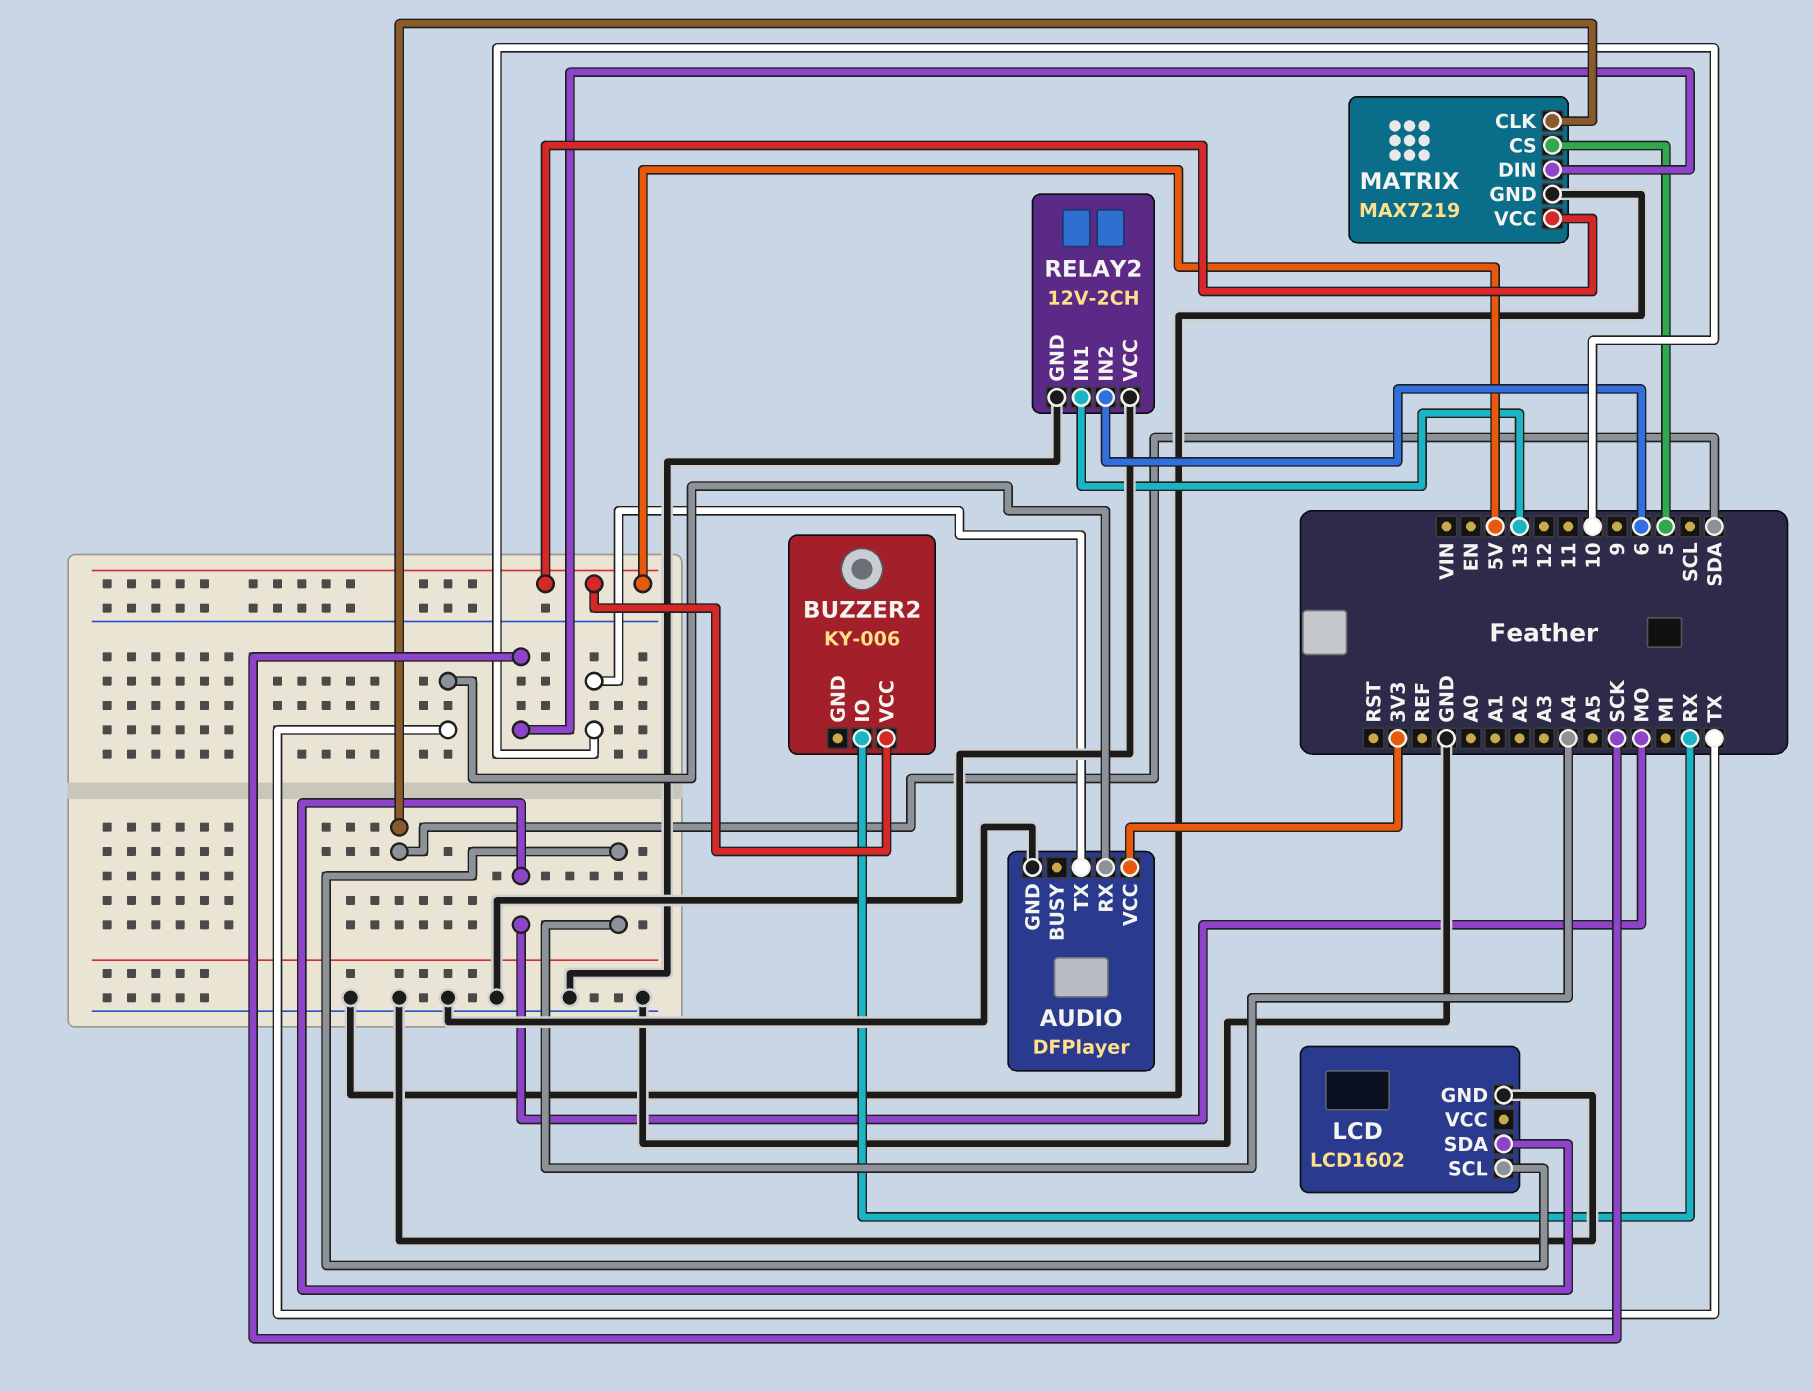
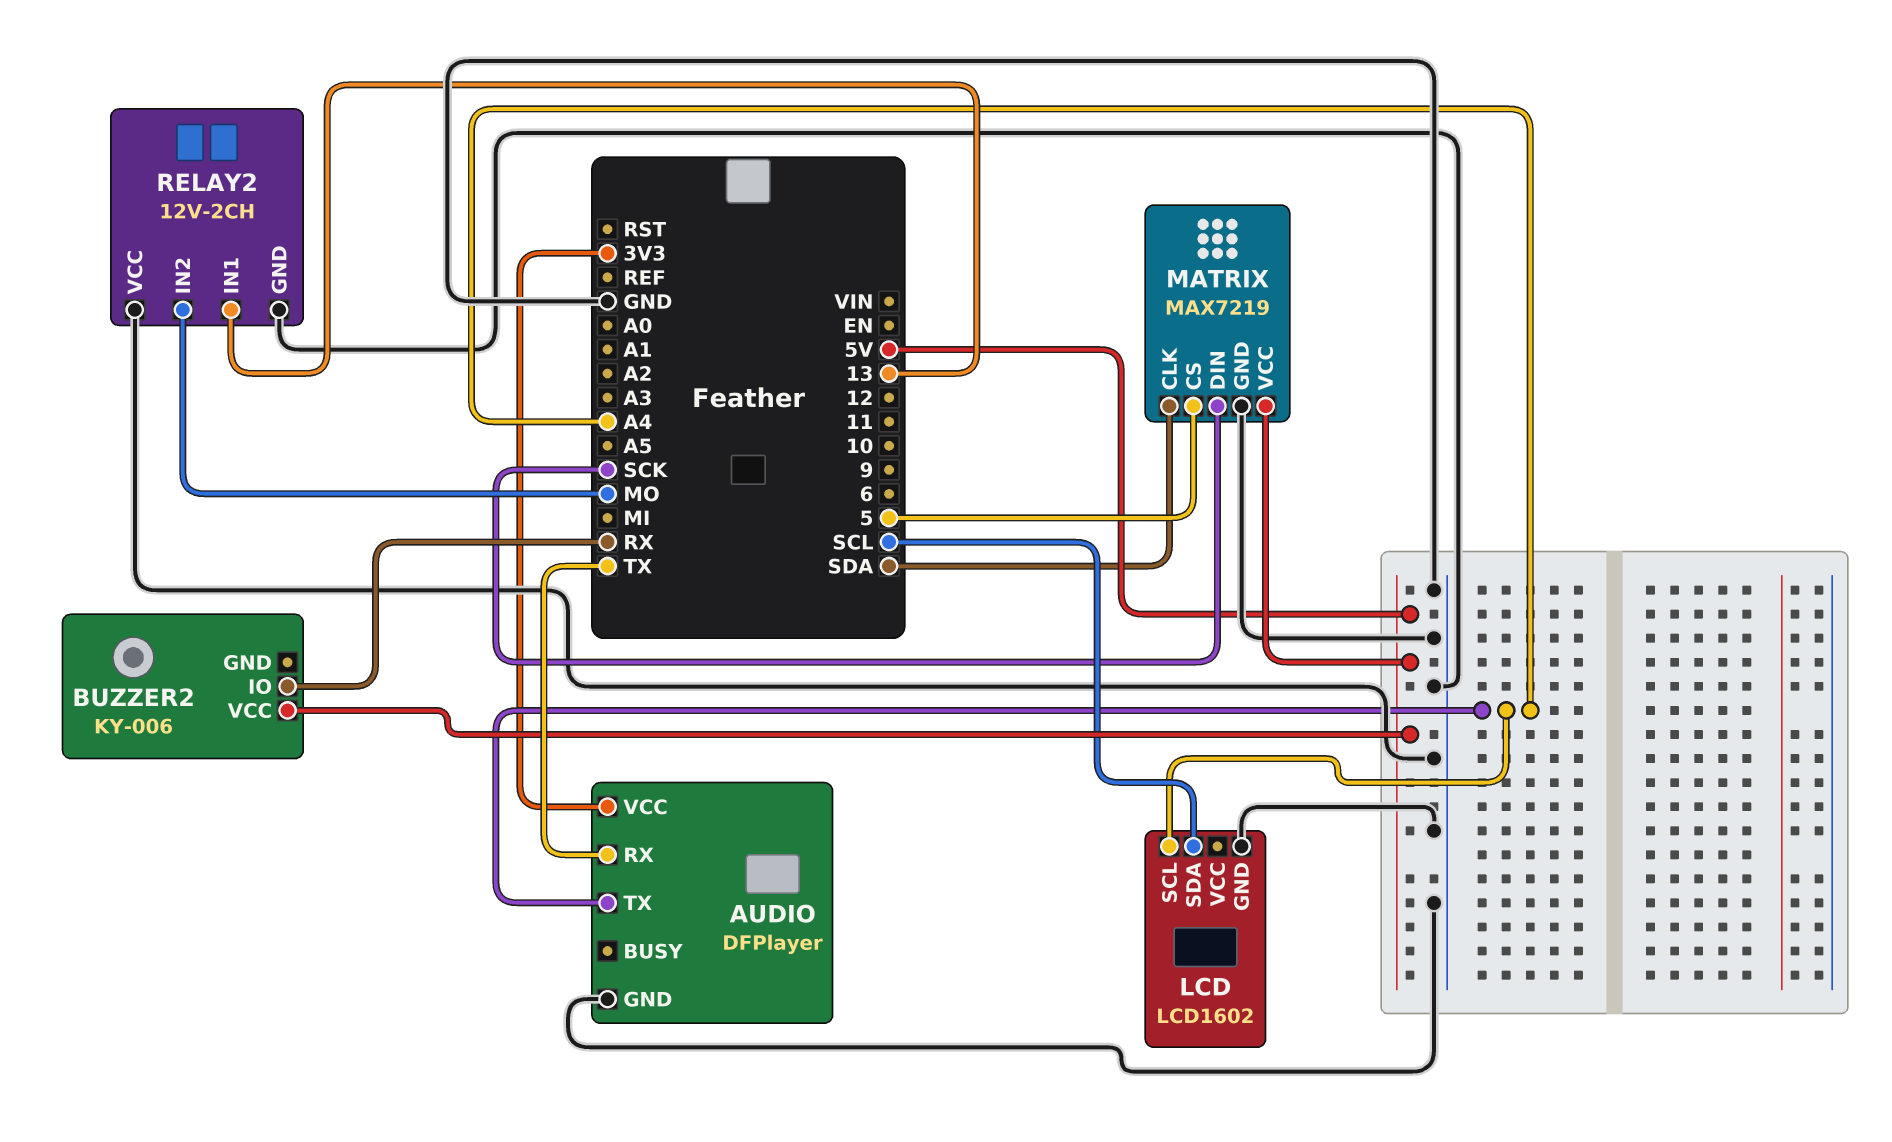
AUDIO pin TX: 10 -> A4
LCD pin SDA: MO -> SCL
RELAY2 pin IN2: 6 -> MO

